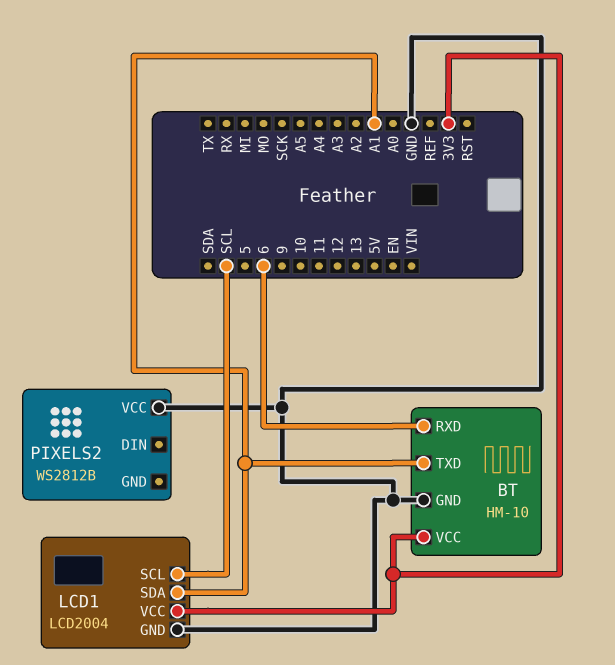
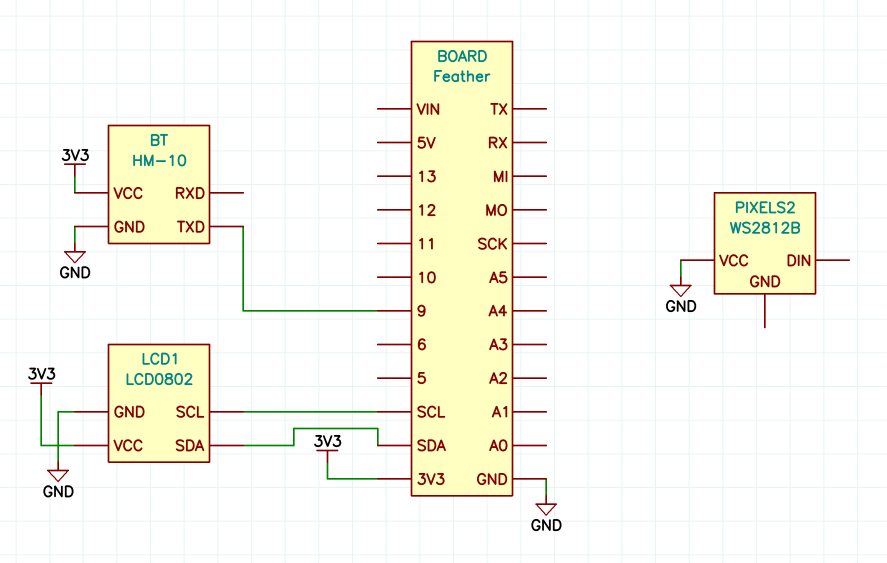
BT pin RXD: 6 -> none
BT pin TXD: A1 -> 9
LCD1: LCD2004 -> LCD0802
LCD1 pin SDA: A1 -> SDA

